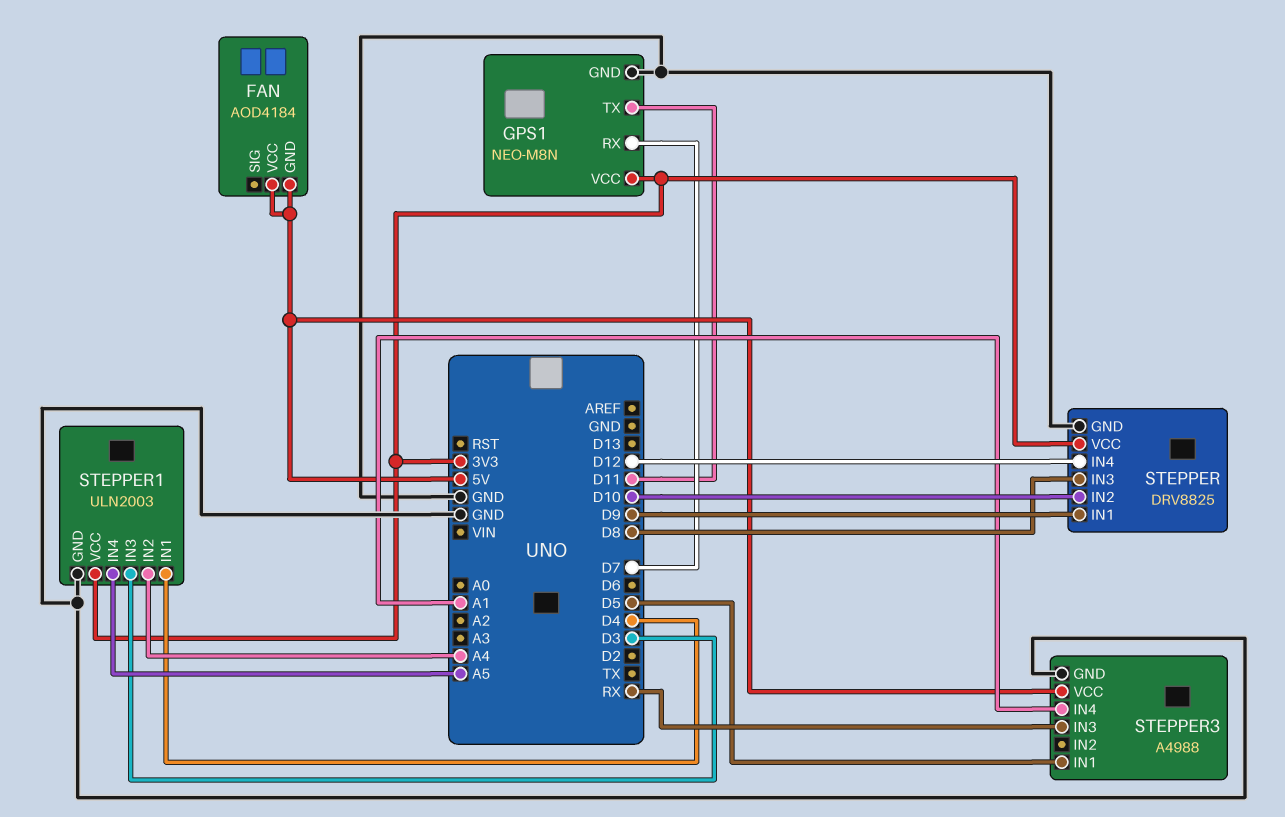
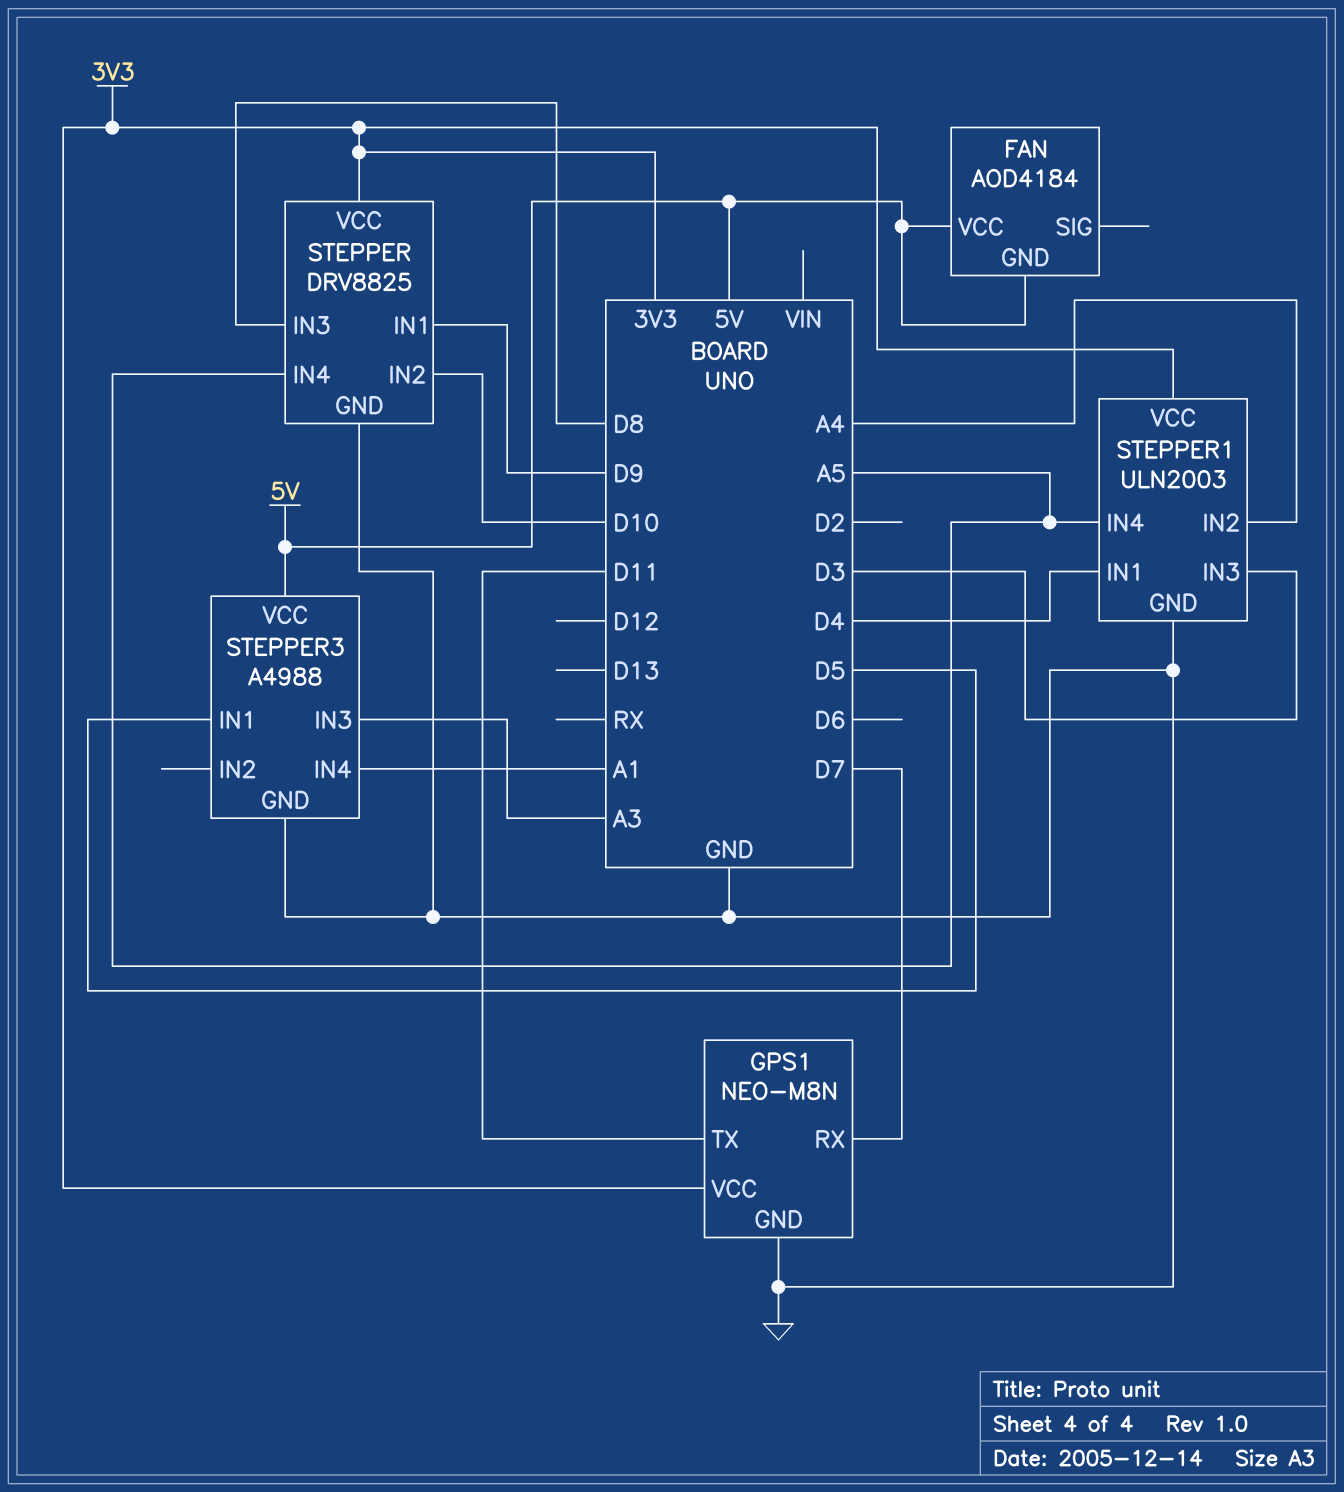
STEPPER pin IN4: D12 -> A5
STEPPER3 pin IN3: RX -> A3

